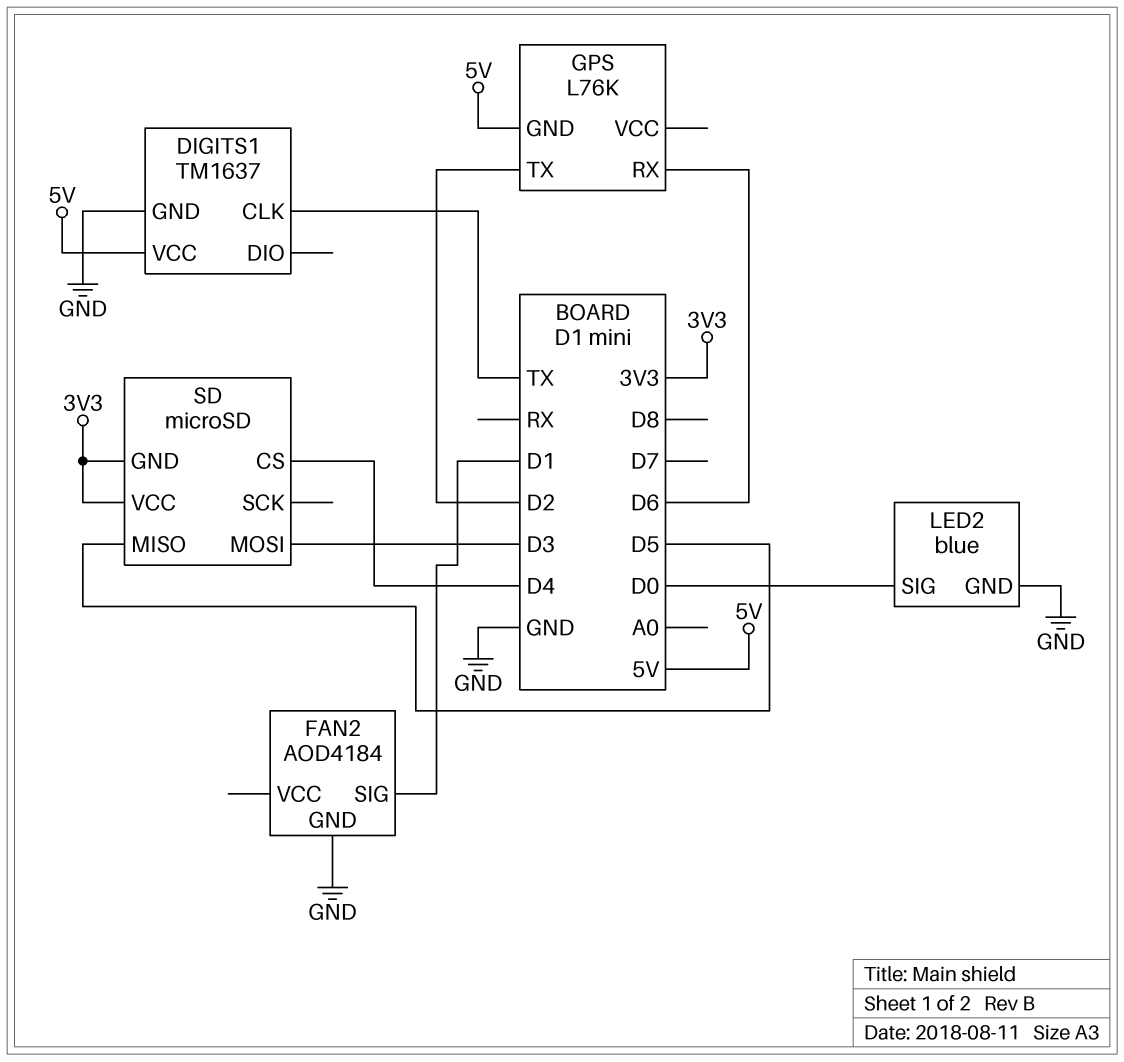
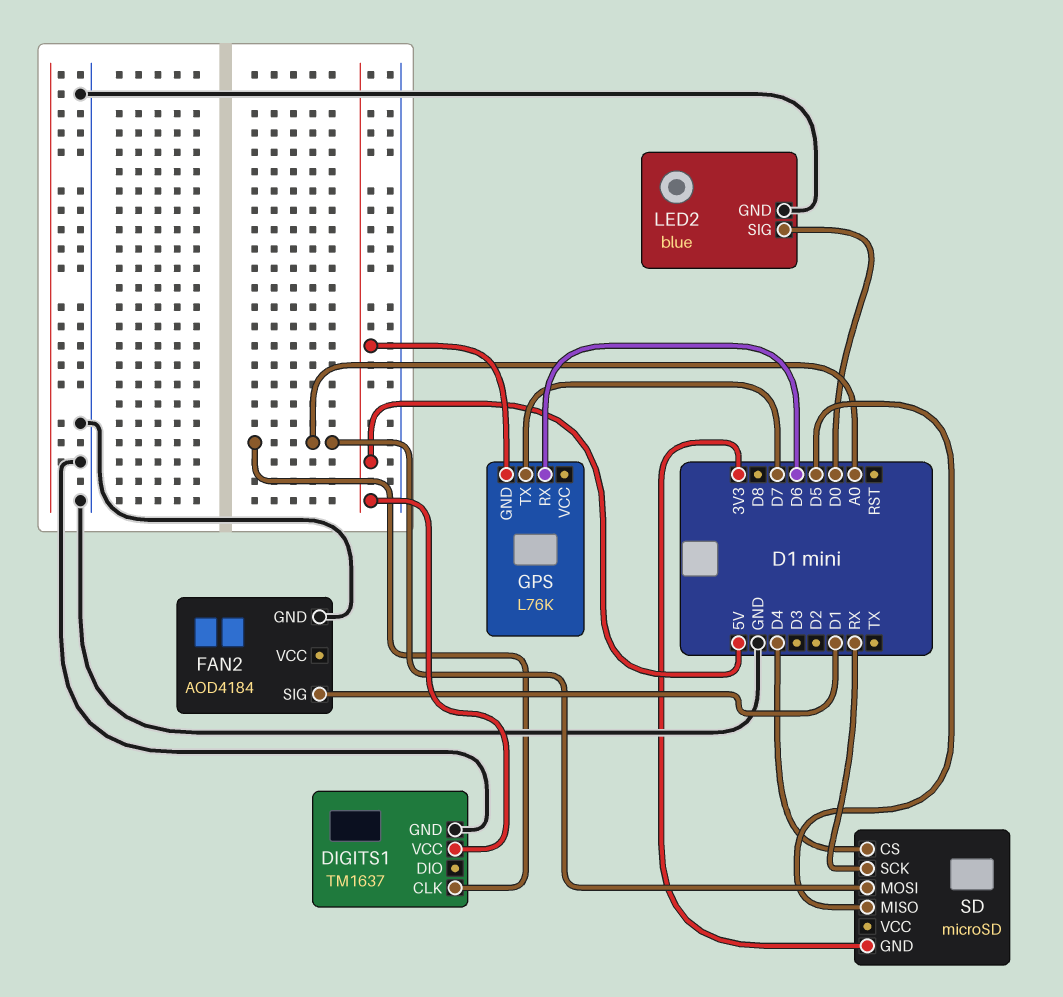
DIGITS1 pin CLK: TX -> A0
GPS pin TX: D2 -> D7
SD pin MOSI: D3 -> A0
SD pin SCK: none -> RX
SD pin VCC: 3V3 -> none

